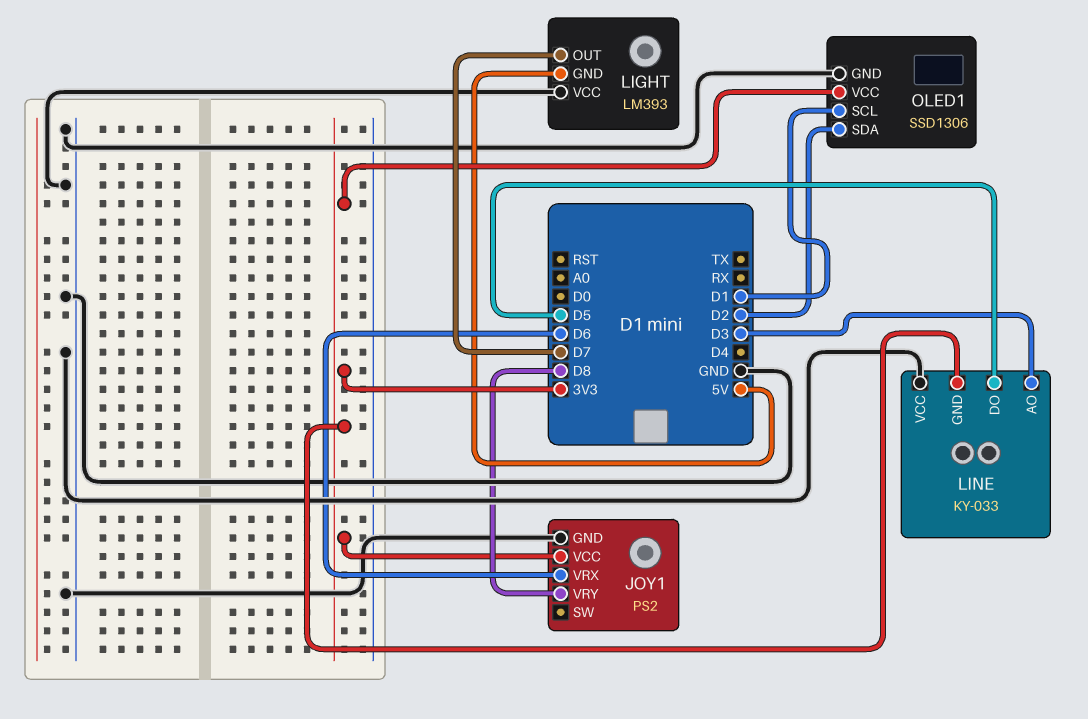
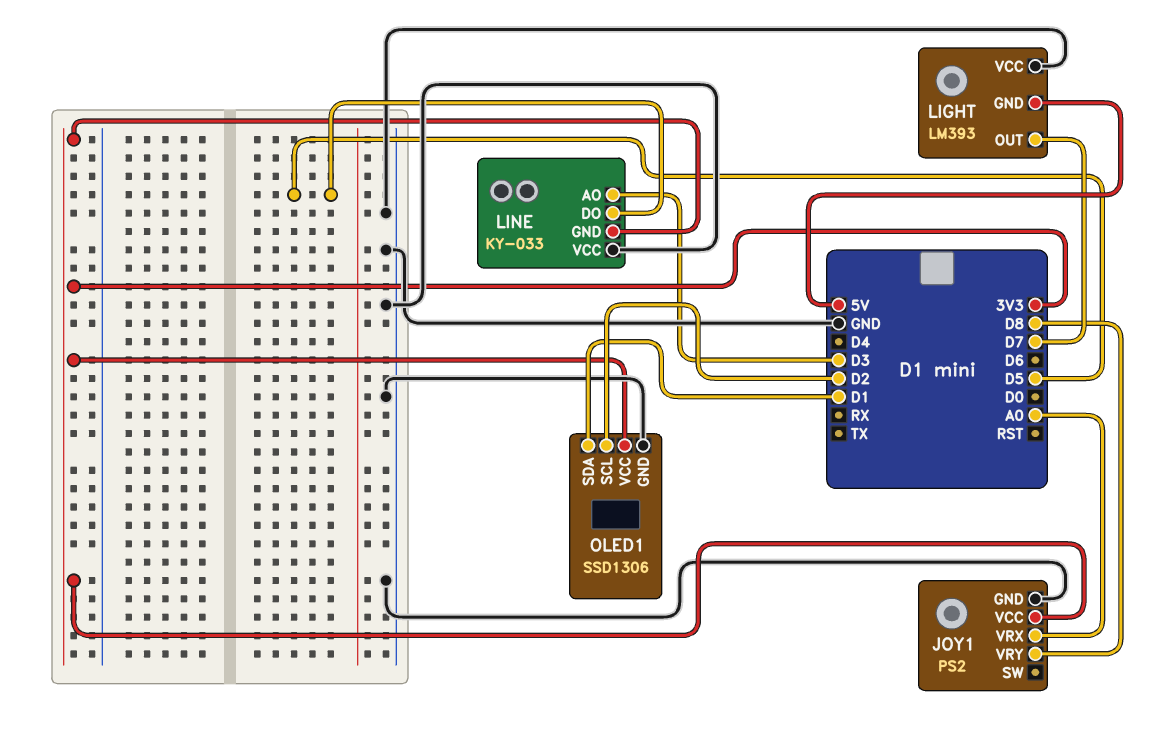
JOY1 pin VRX: D6 -> A0
OLED1 pin SCL: D1 -> D2
OLED1 pin SDA: D2 -> D1

